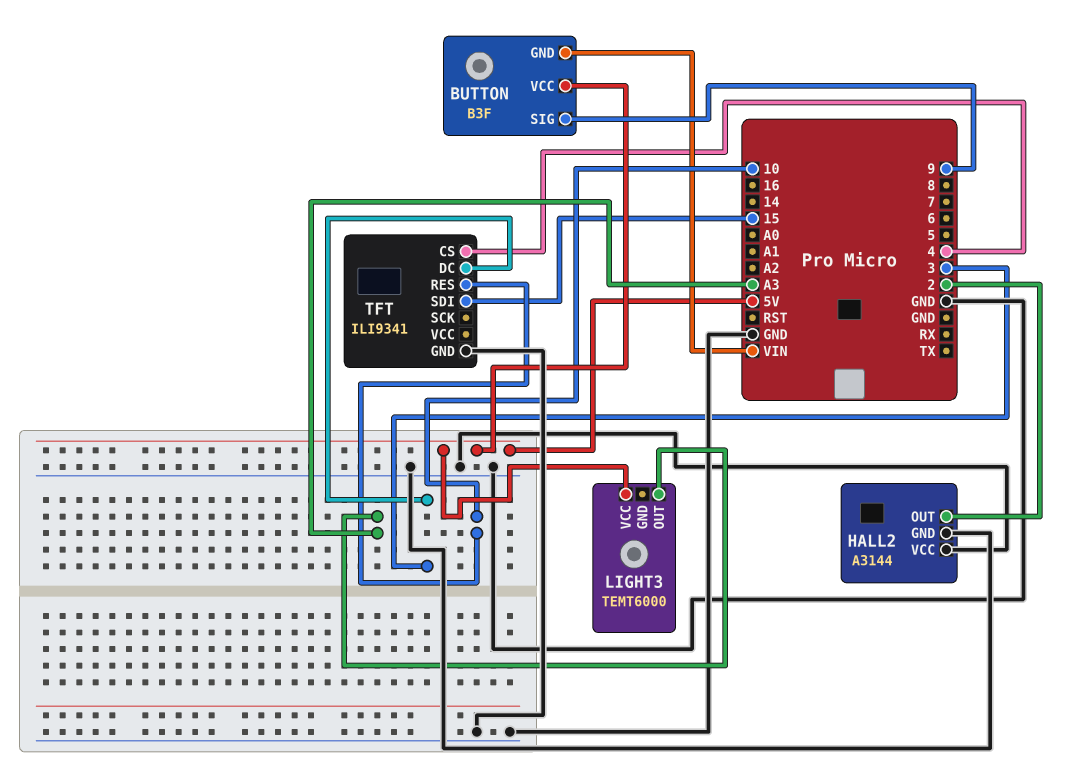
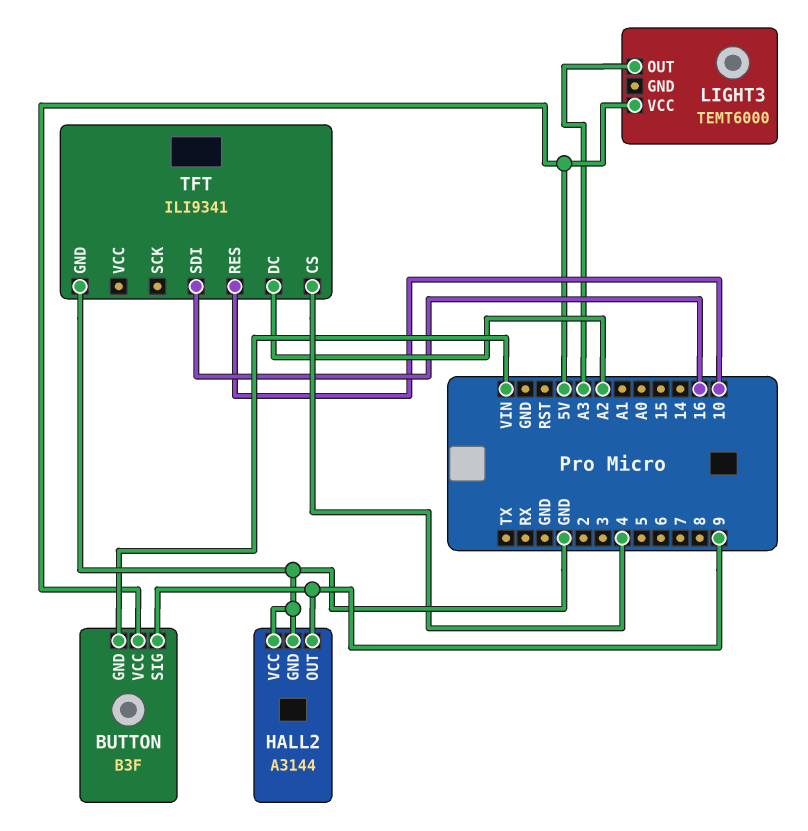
HALL2 pin OUT: 2 -> 9
TFT pin DC: 3 -> A2
TFT pin SDI: 15 -> 16

